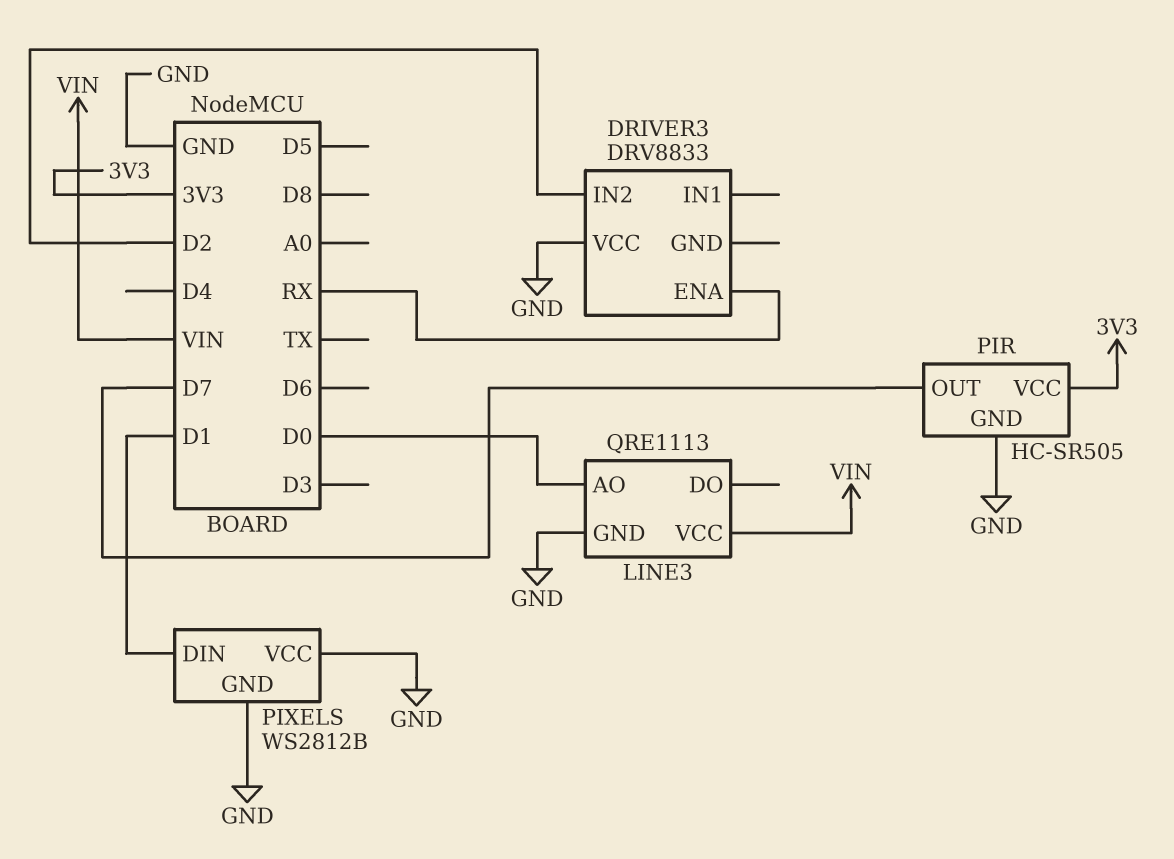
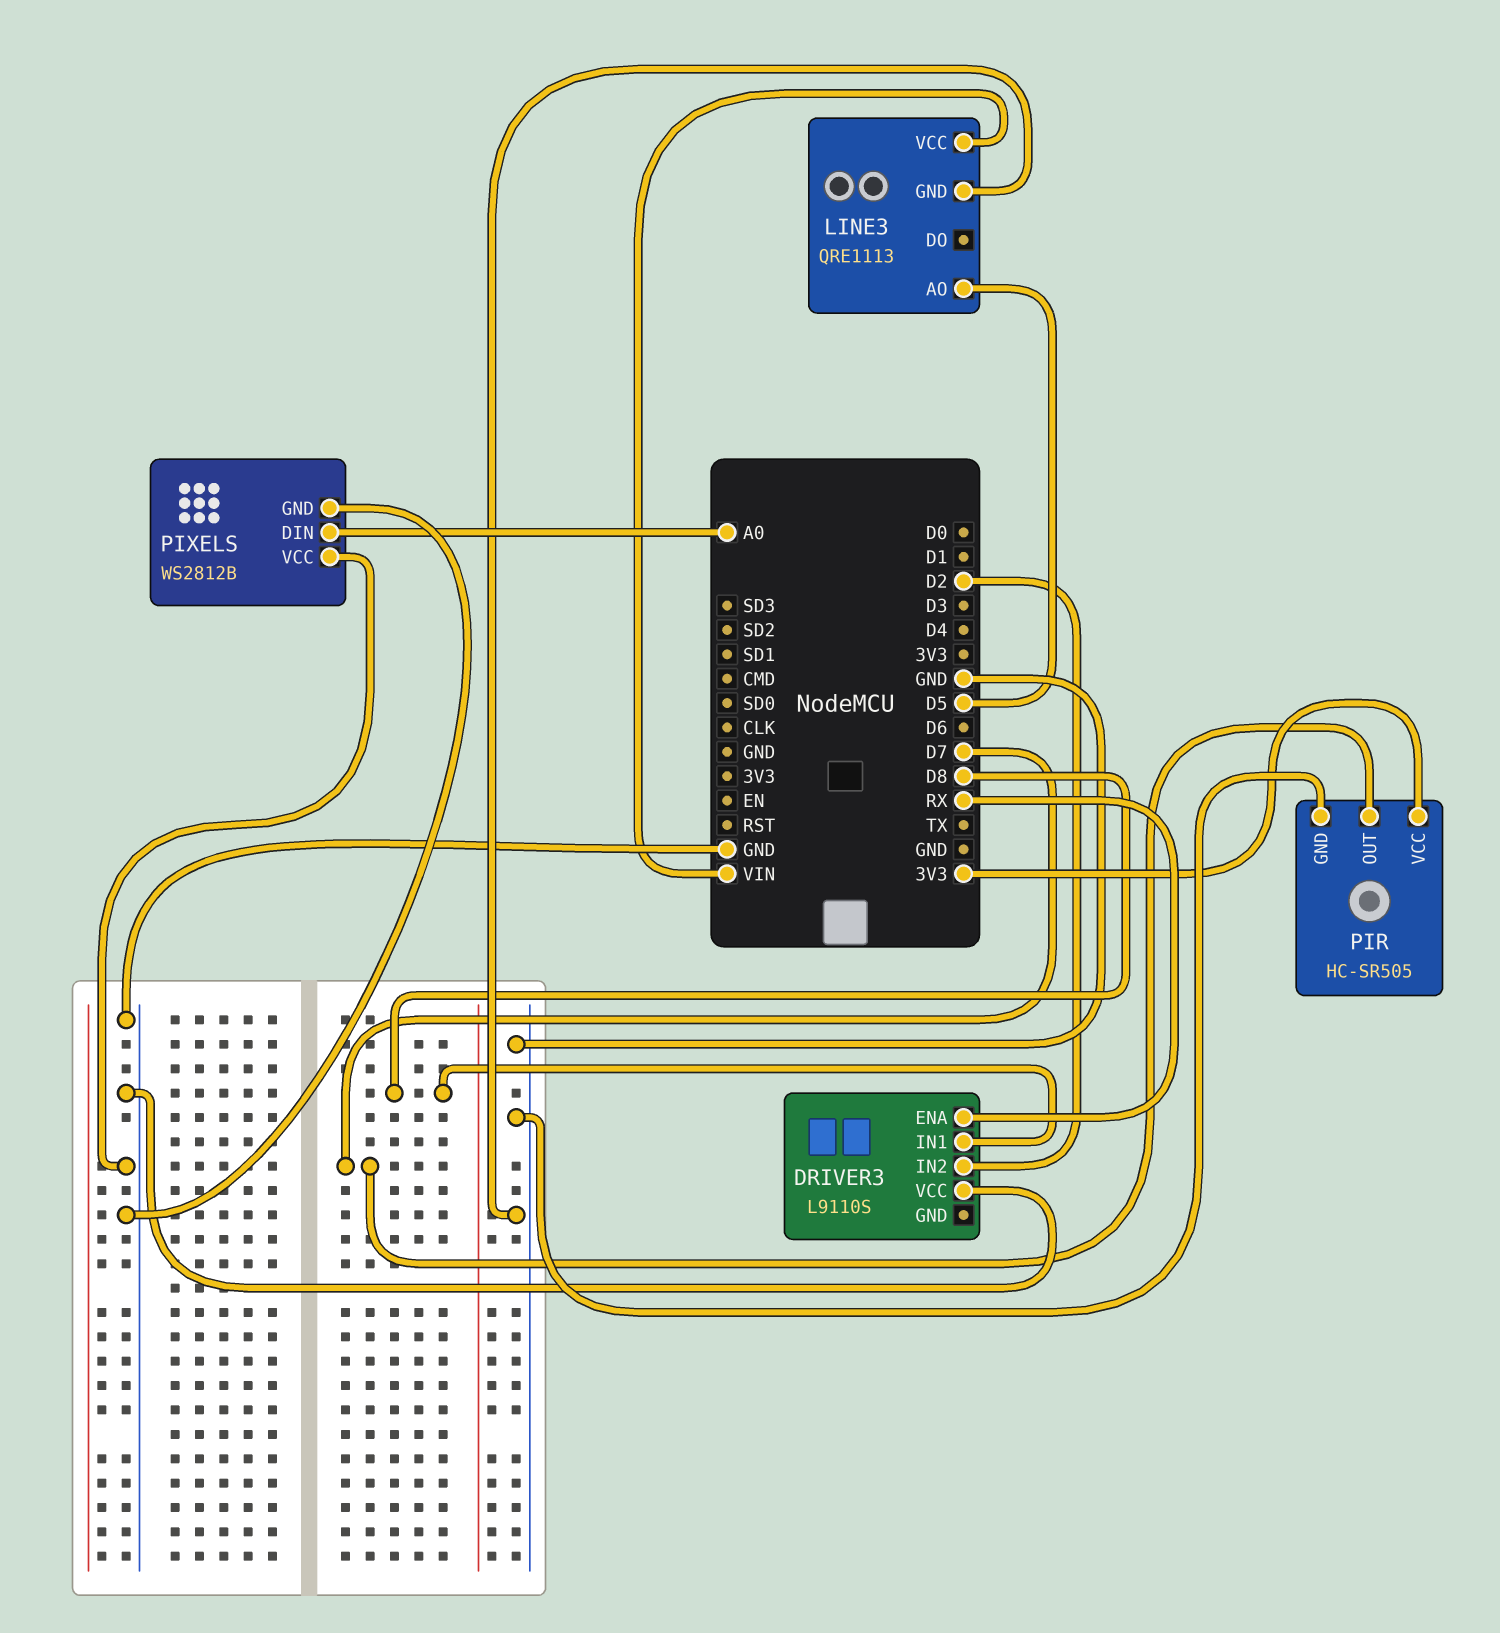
DRIVER3: DRV8833 -> L9110S
DRIVER3 pin IN1: none -> D8
LINE3 pin AO: D0 -> D5
PIXELS pin DIN: D1 -> A0

